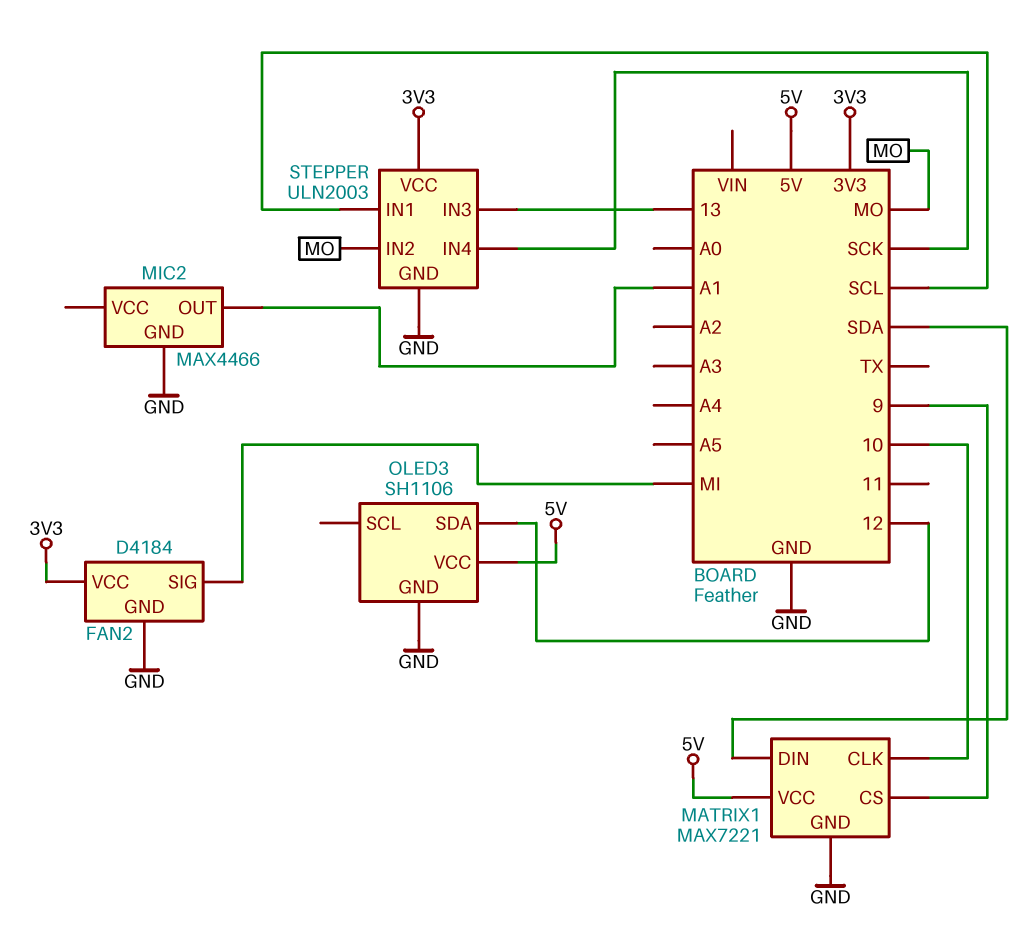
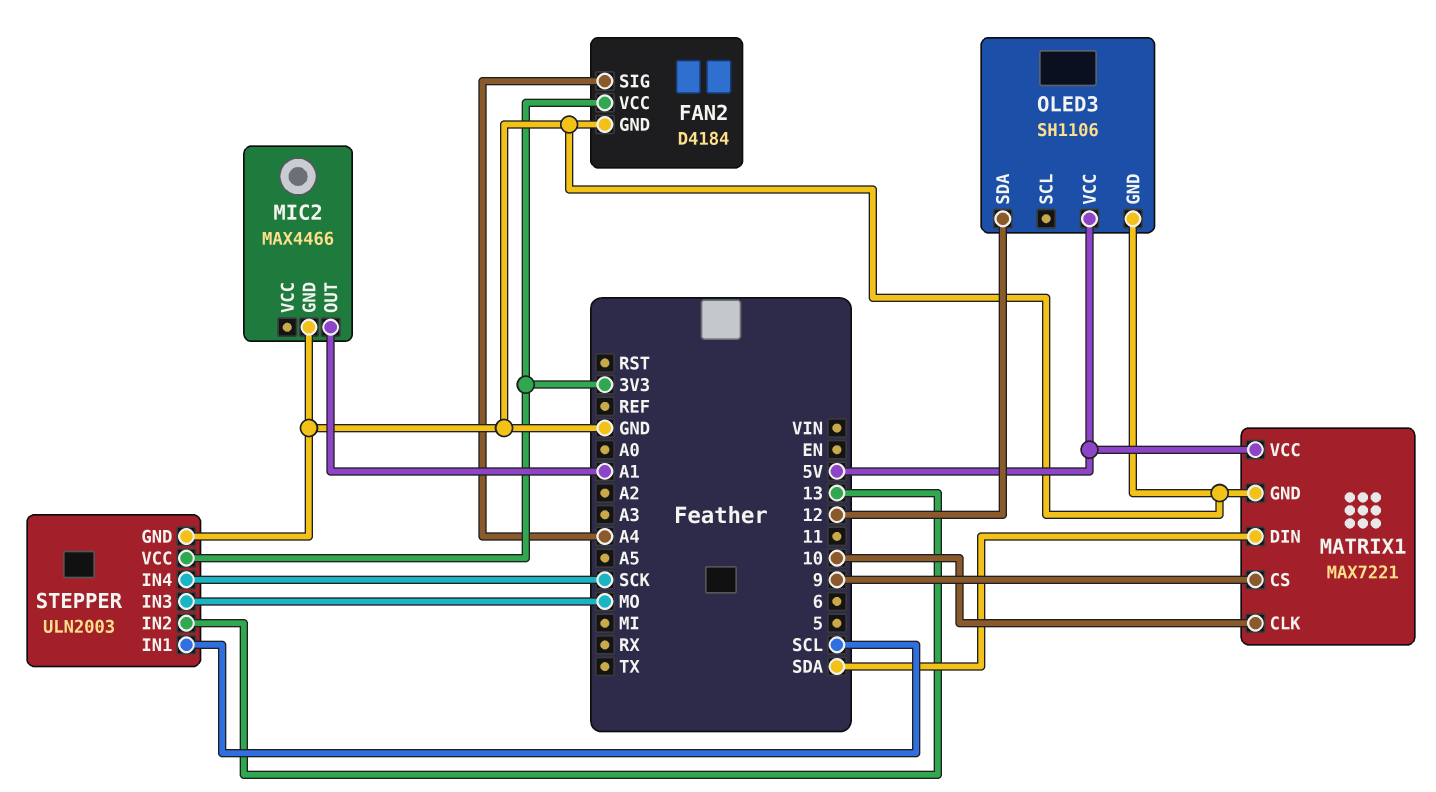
FAN2 pin SIG: MI -> A4
STEPPER pin IN2: MO -> 13
STEPPER pin IN3: 13 -> MO

